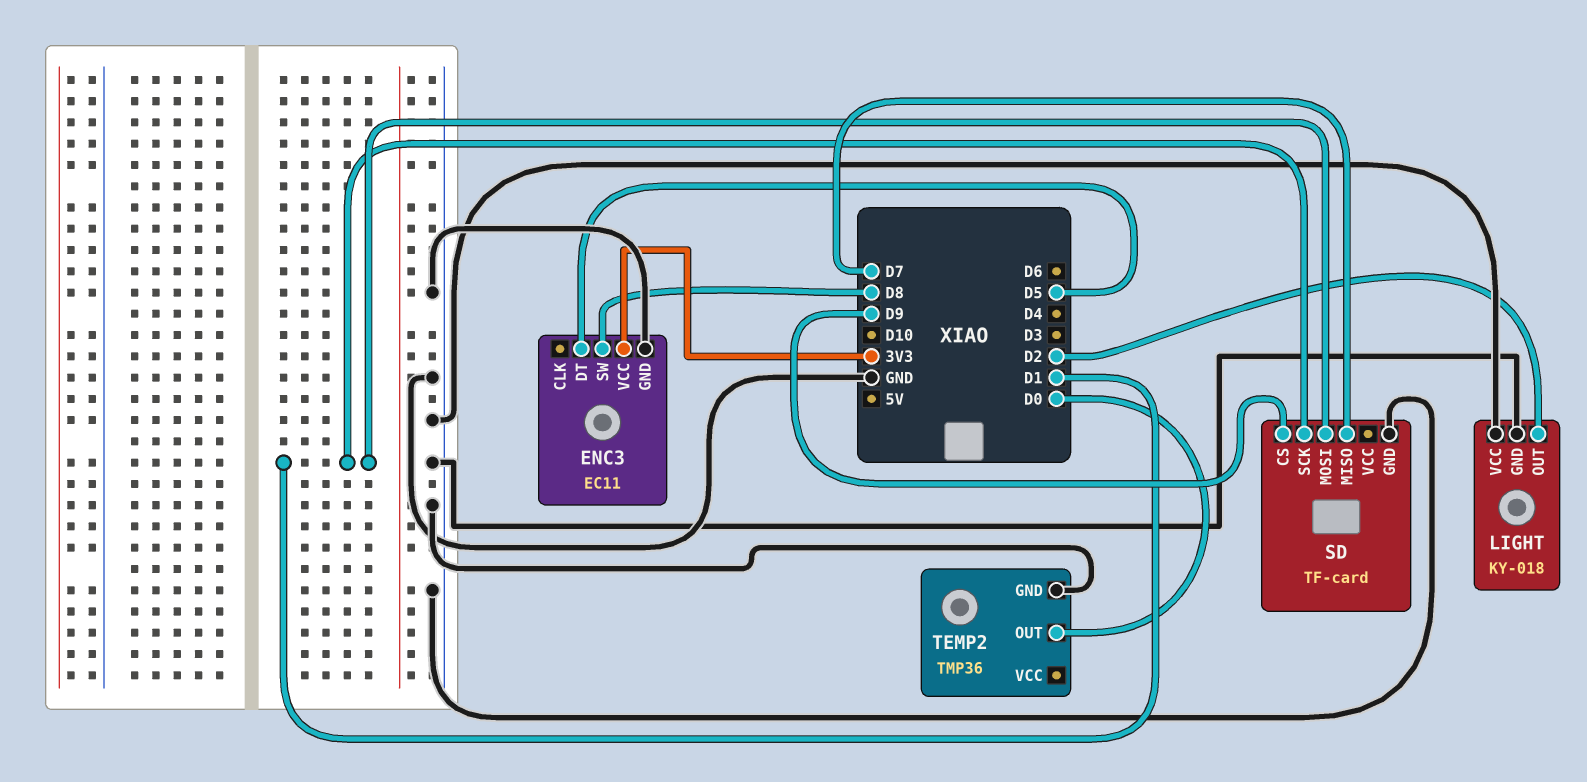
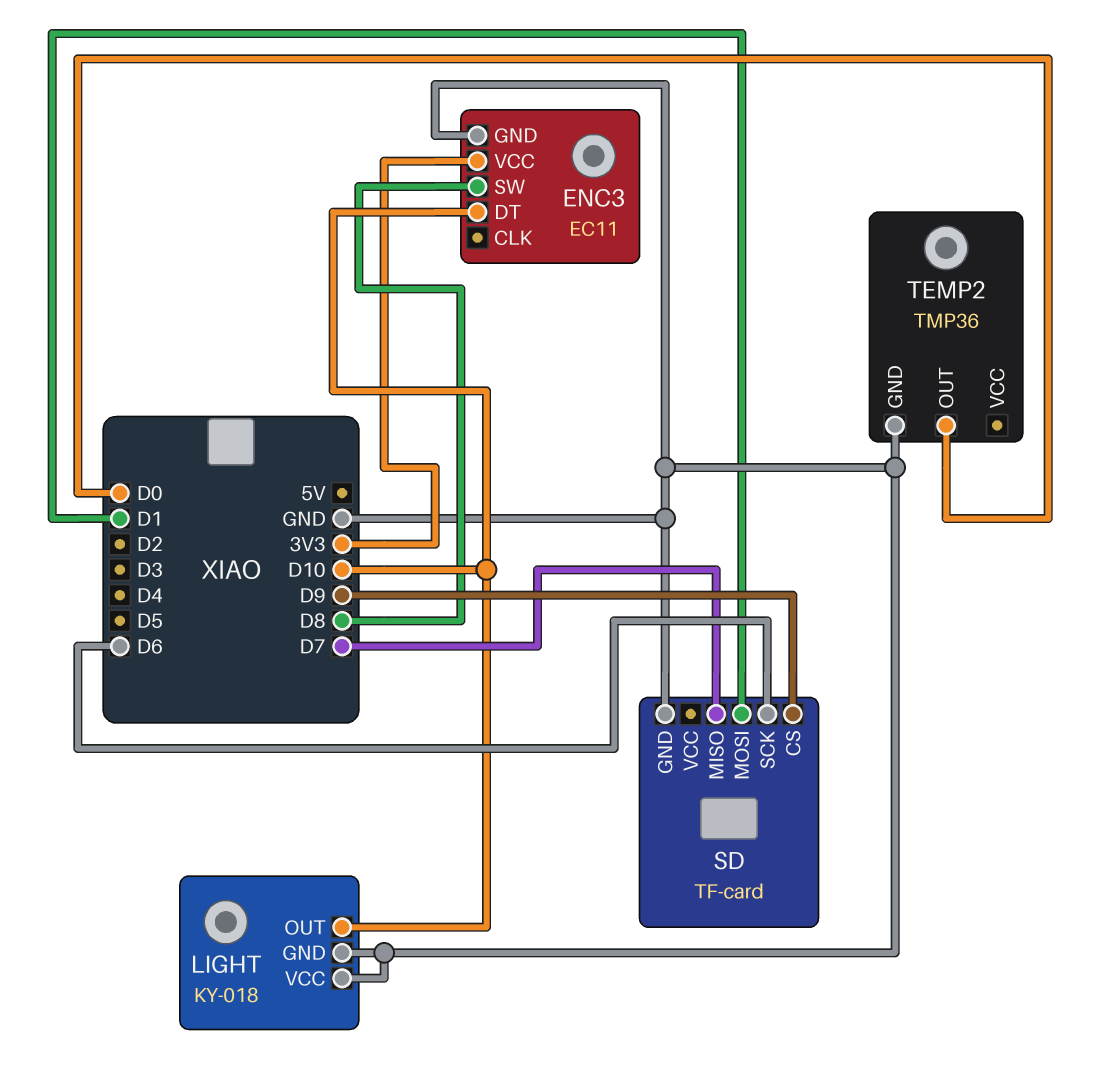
ENC3 pin DT: D5 -> D10
LIGHT pin OUT: D2 -> D10
SD pin SCK: D1 -> D6

